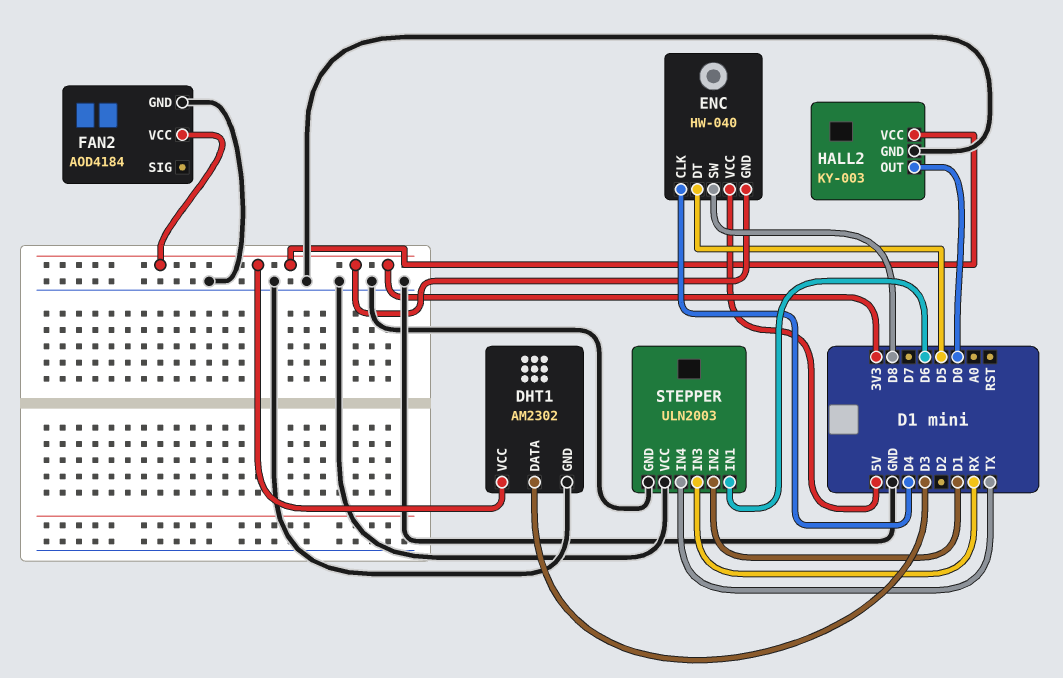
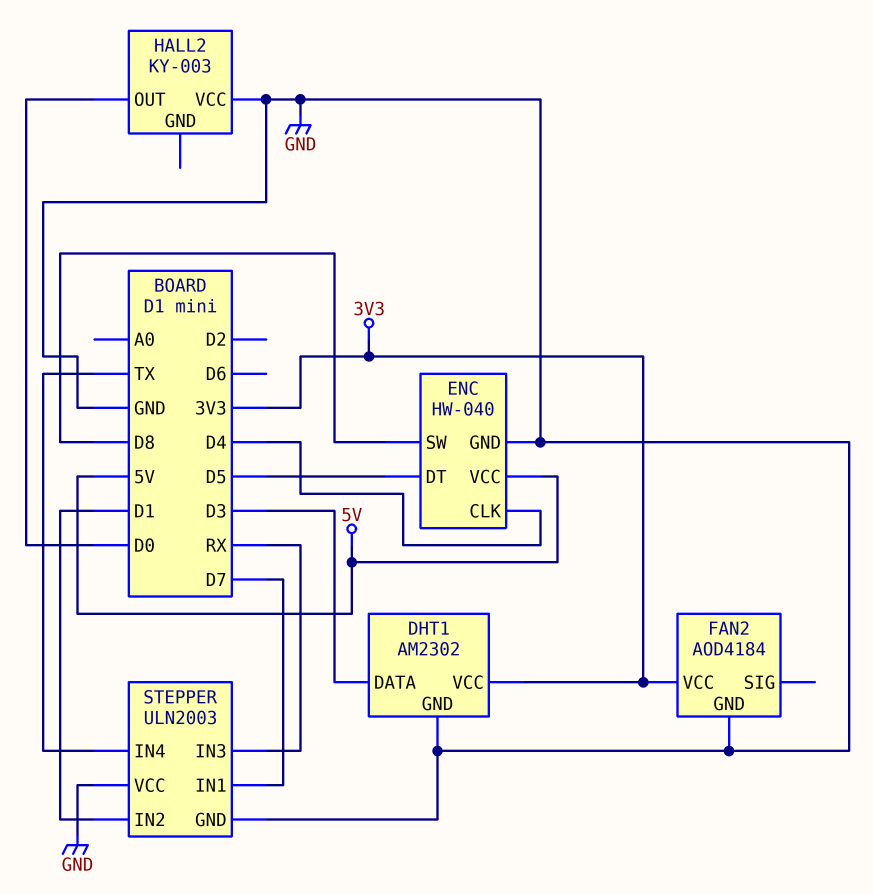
ENC pin GND: 3V3 -> GND
HALL2 pin GND: GND -> none
HALL2 pin VCC: 3V3 -> GND
STEPPER pin IN1: D6 -> D7

